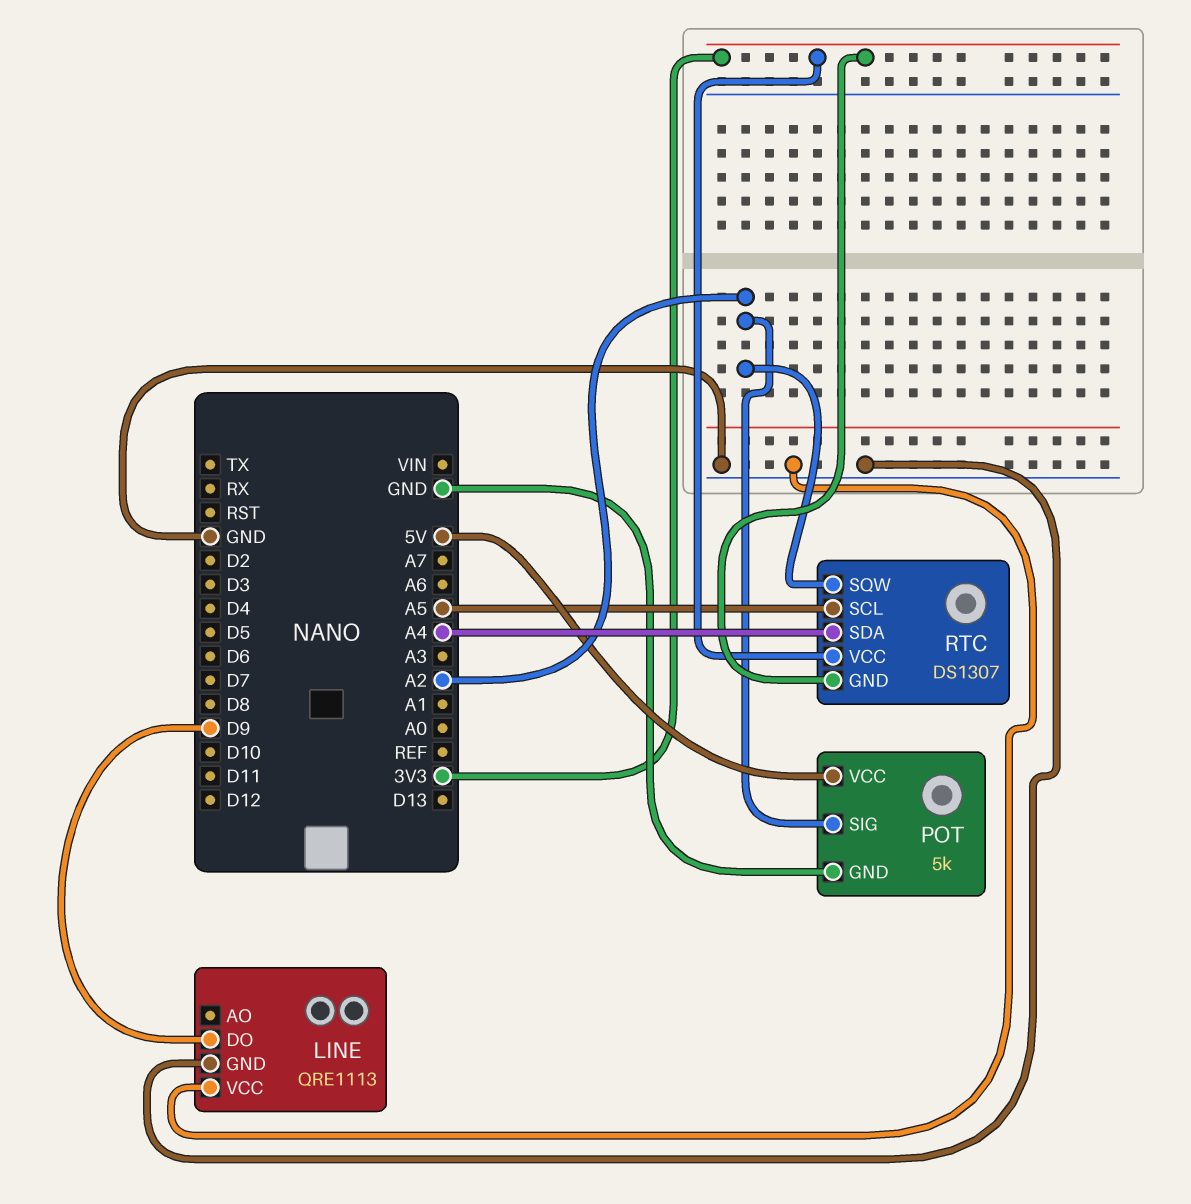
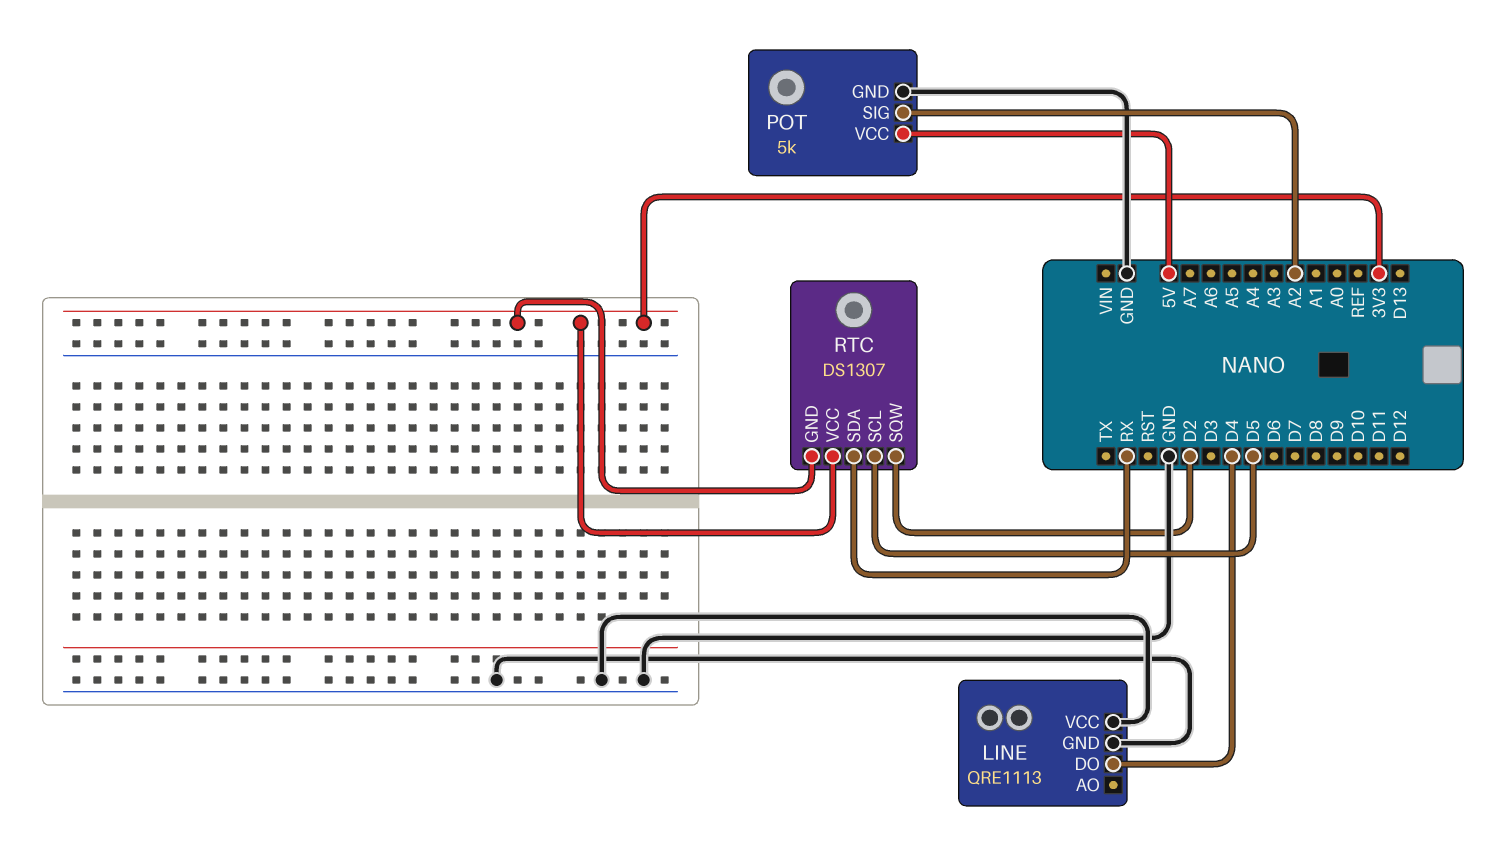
LINE pin DO: D9 -> D4
RTC pin SCL: A5 -> D5
RTC pin SDA: A4 -> RX
RTC pin SQW: A2 -> D2

